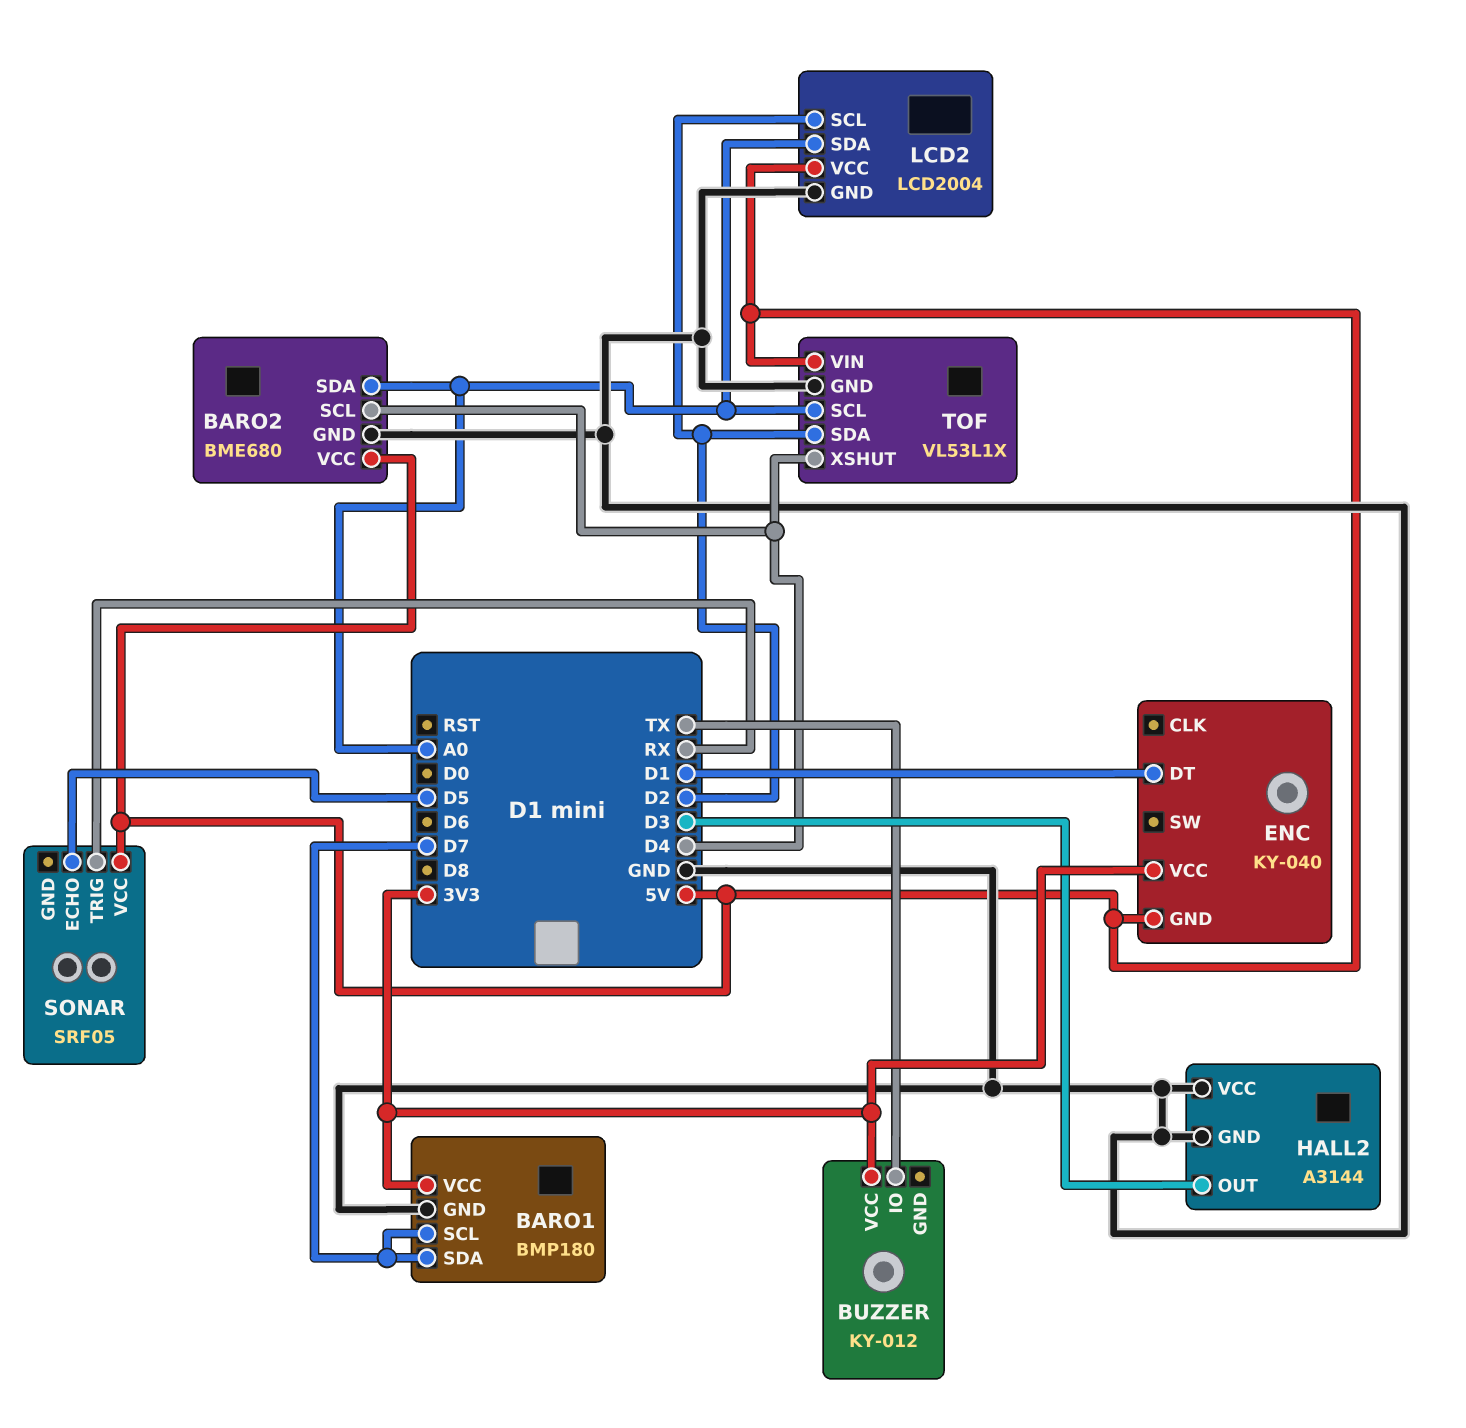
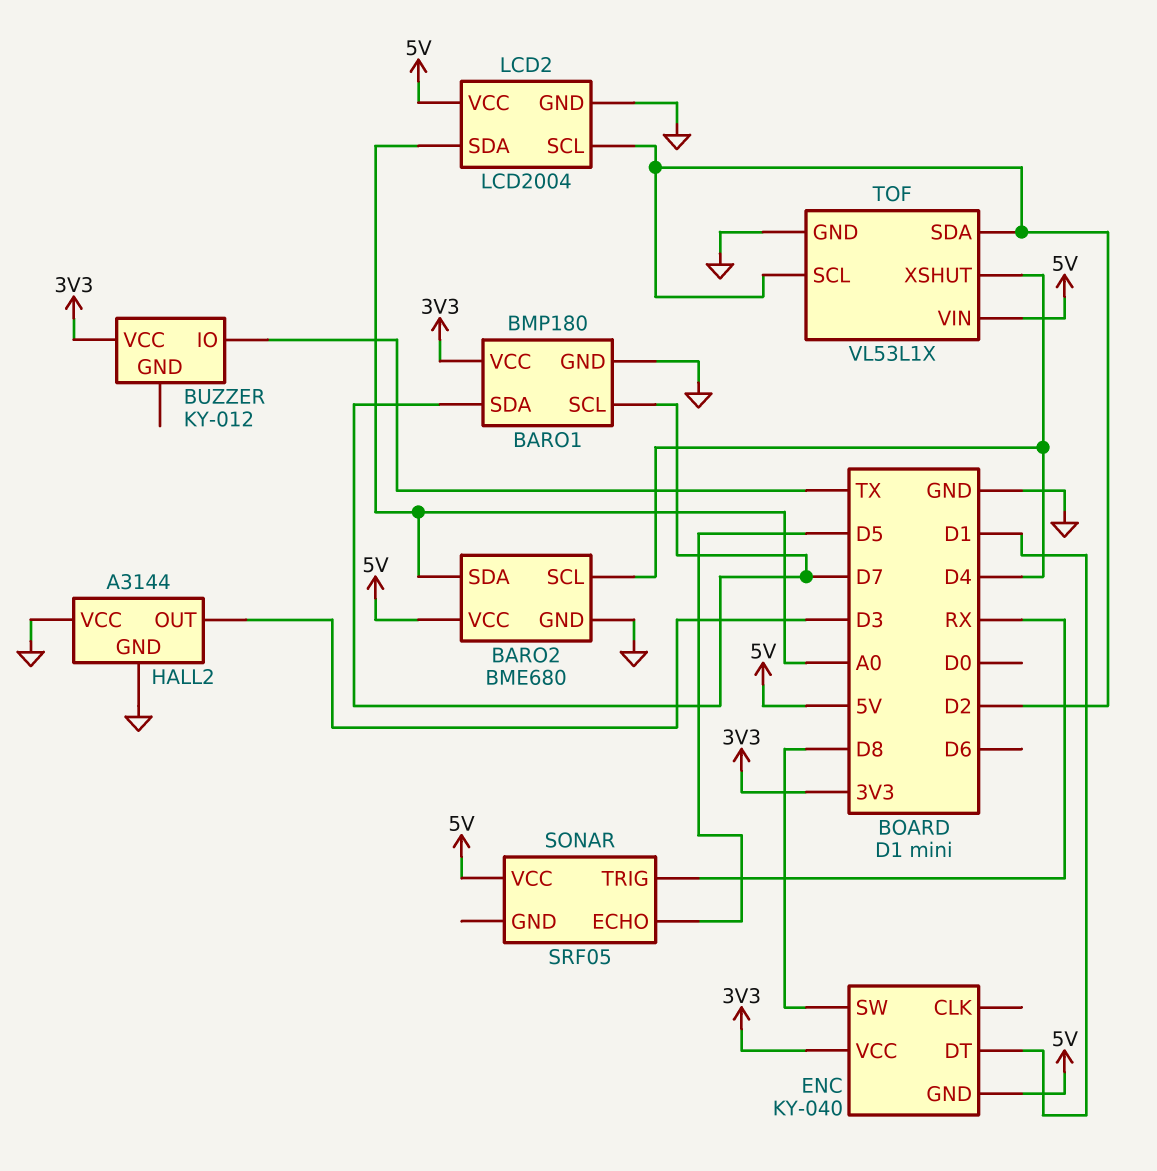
ENC pin SW: none -> D8
TOF pin SCL: A0 -> D2

